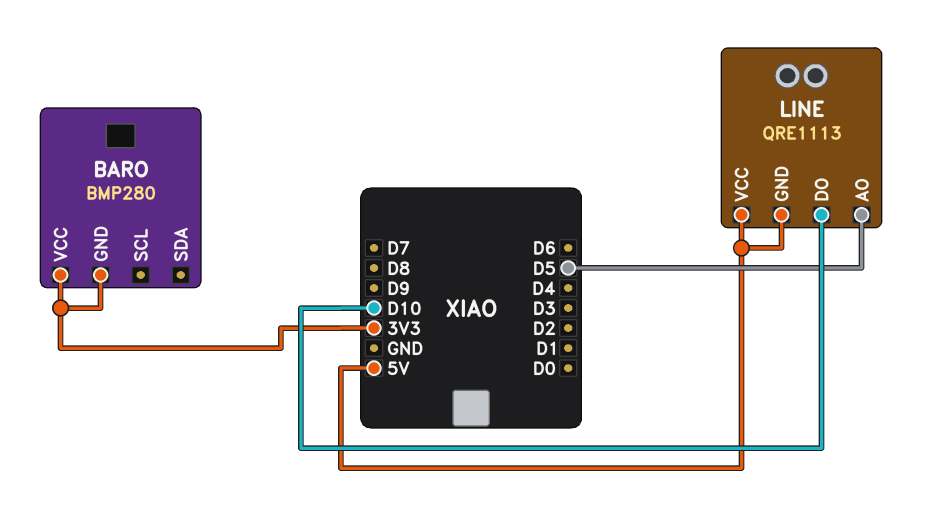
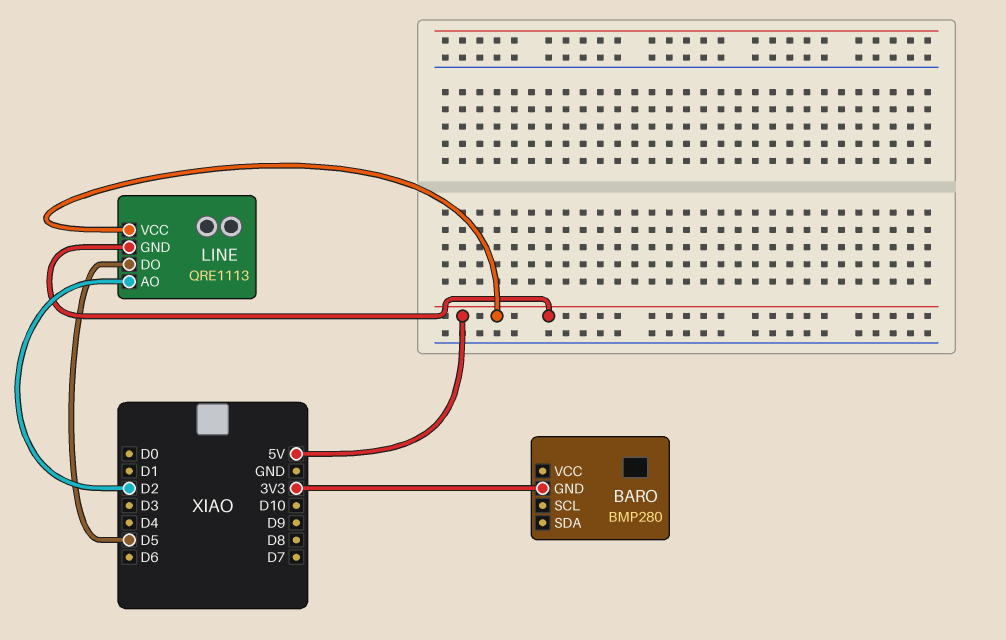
BARO pin VCC: 3V3 -> none
LINE pin AO: D5 -> D2
LINE pin DO: D10 -> D5

